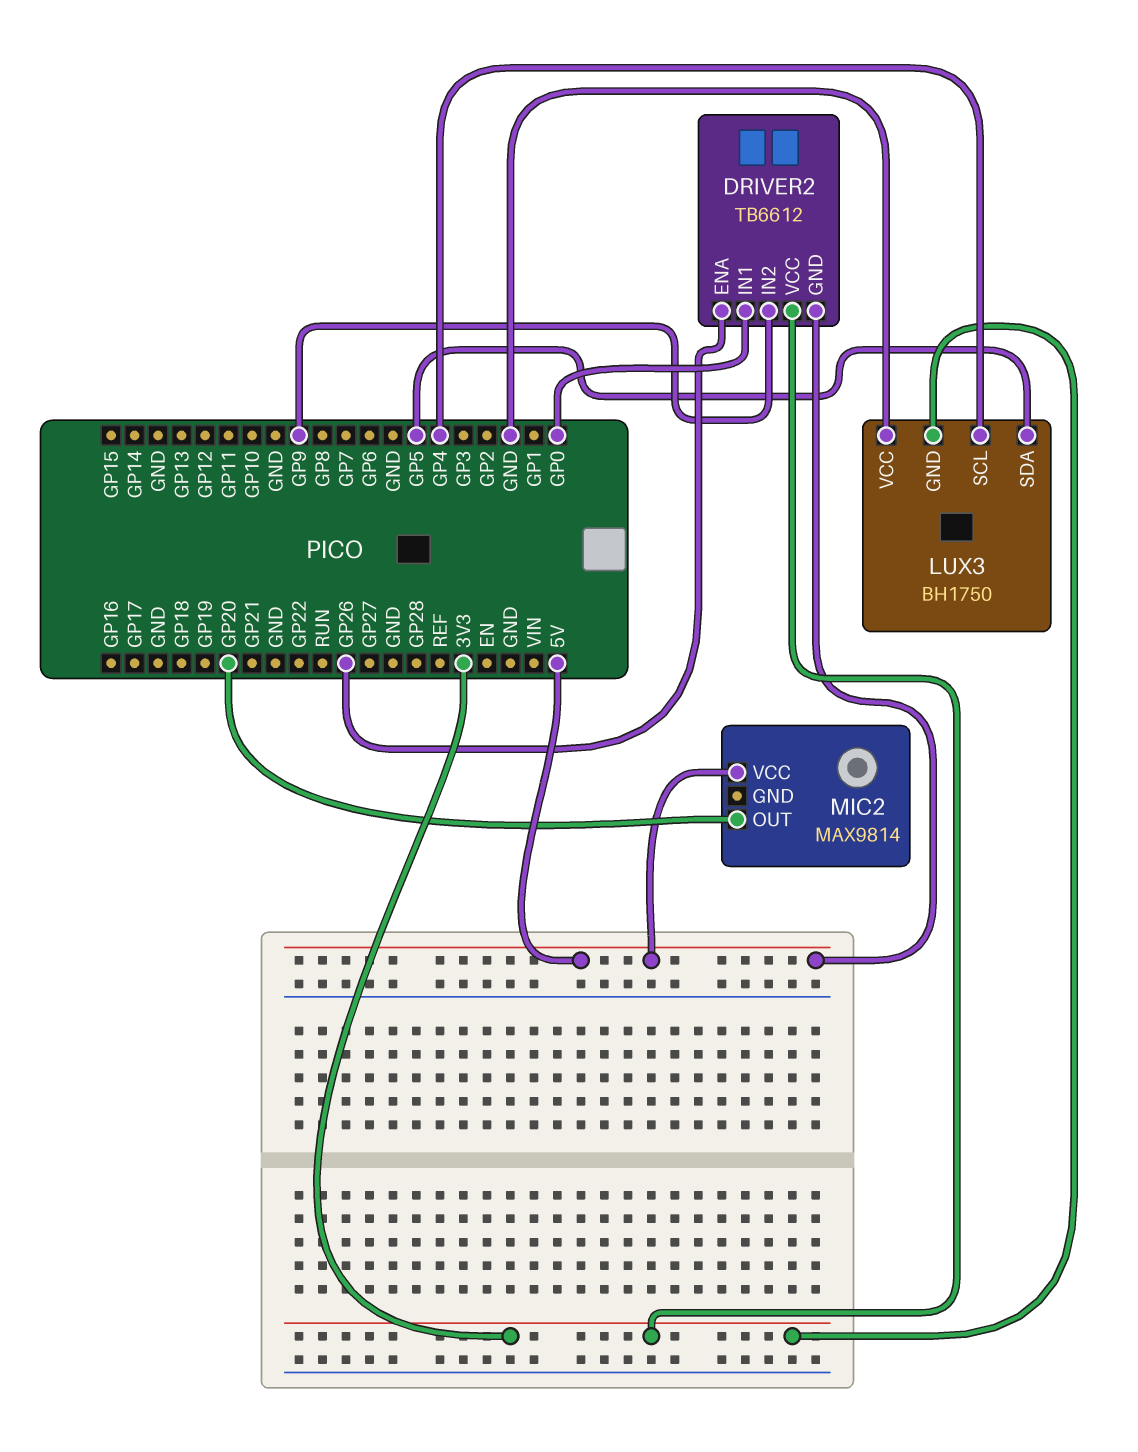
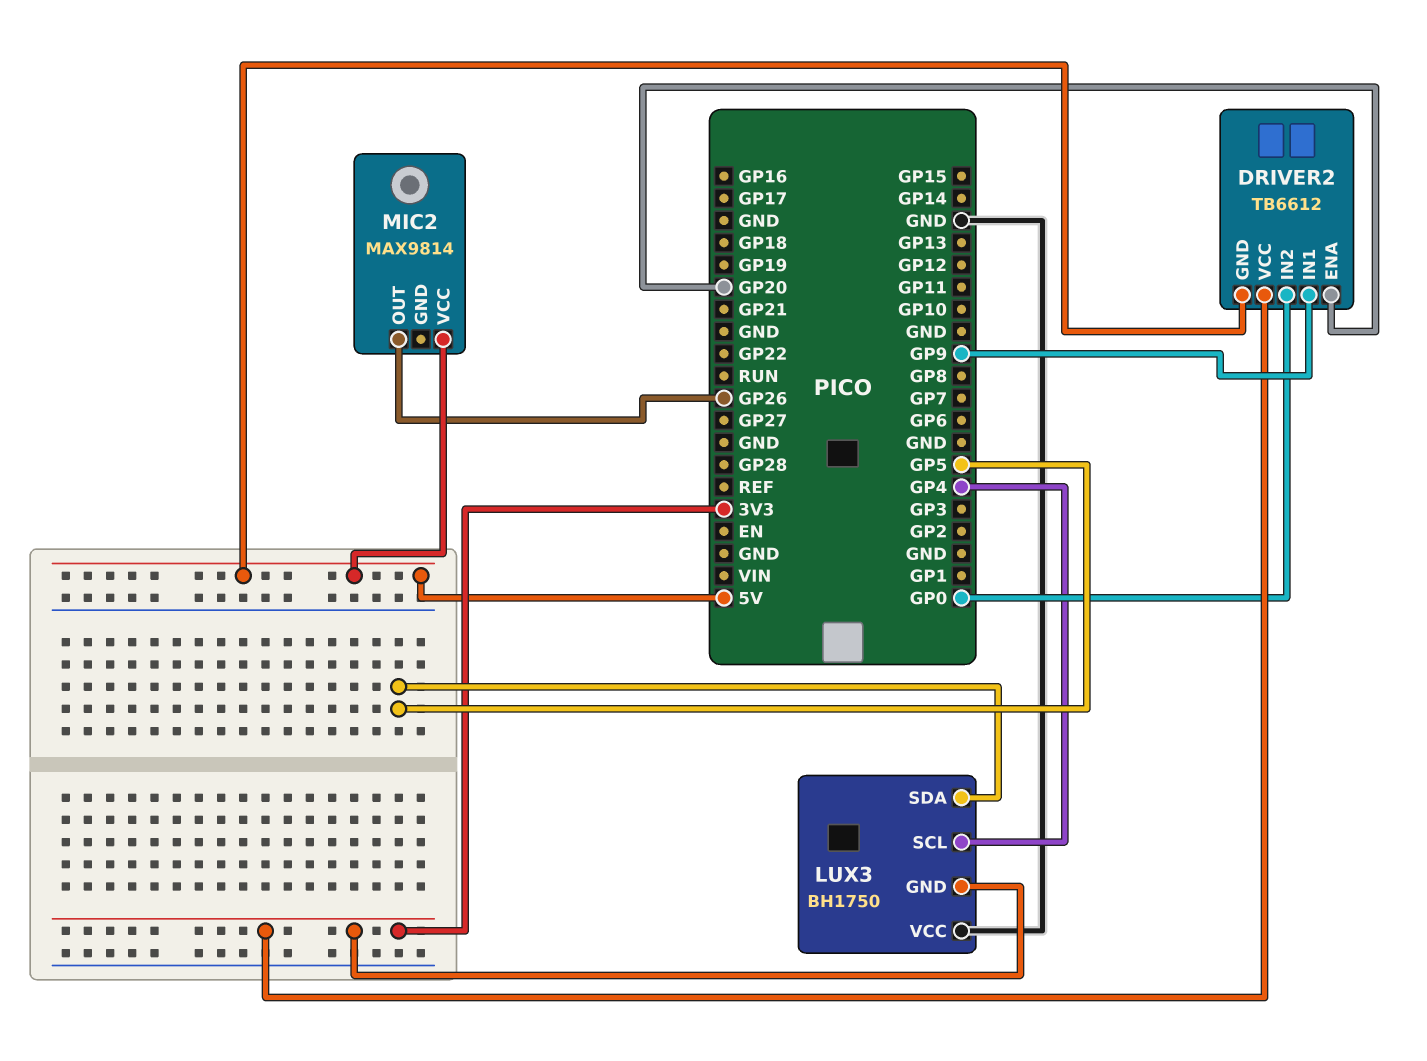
DRIVER2 pin ENA: GP26 -> GP20
DRIVER2 pin IN1: GP0 -> GP9
DRIVER2 pin IN2: GP9 -> GP0
MIC2 pin OUT: GP20 -> GP26

